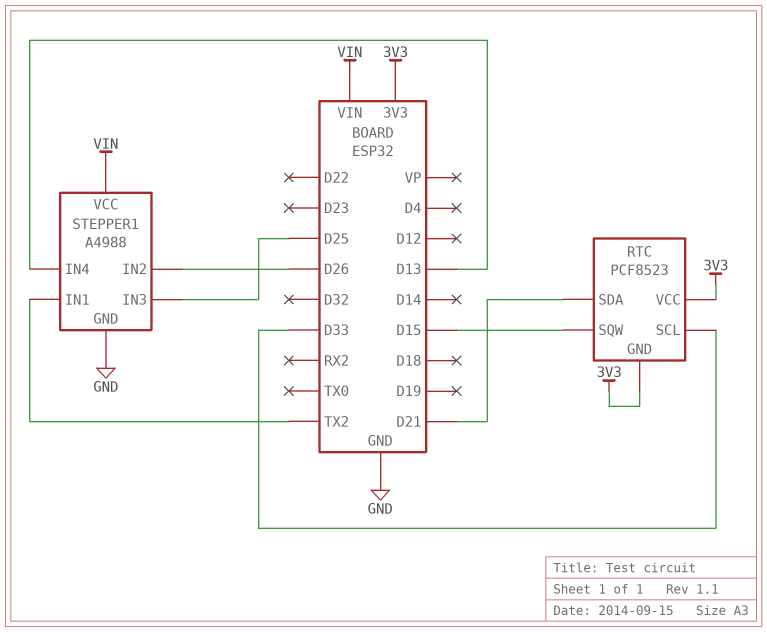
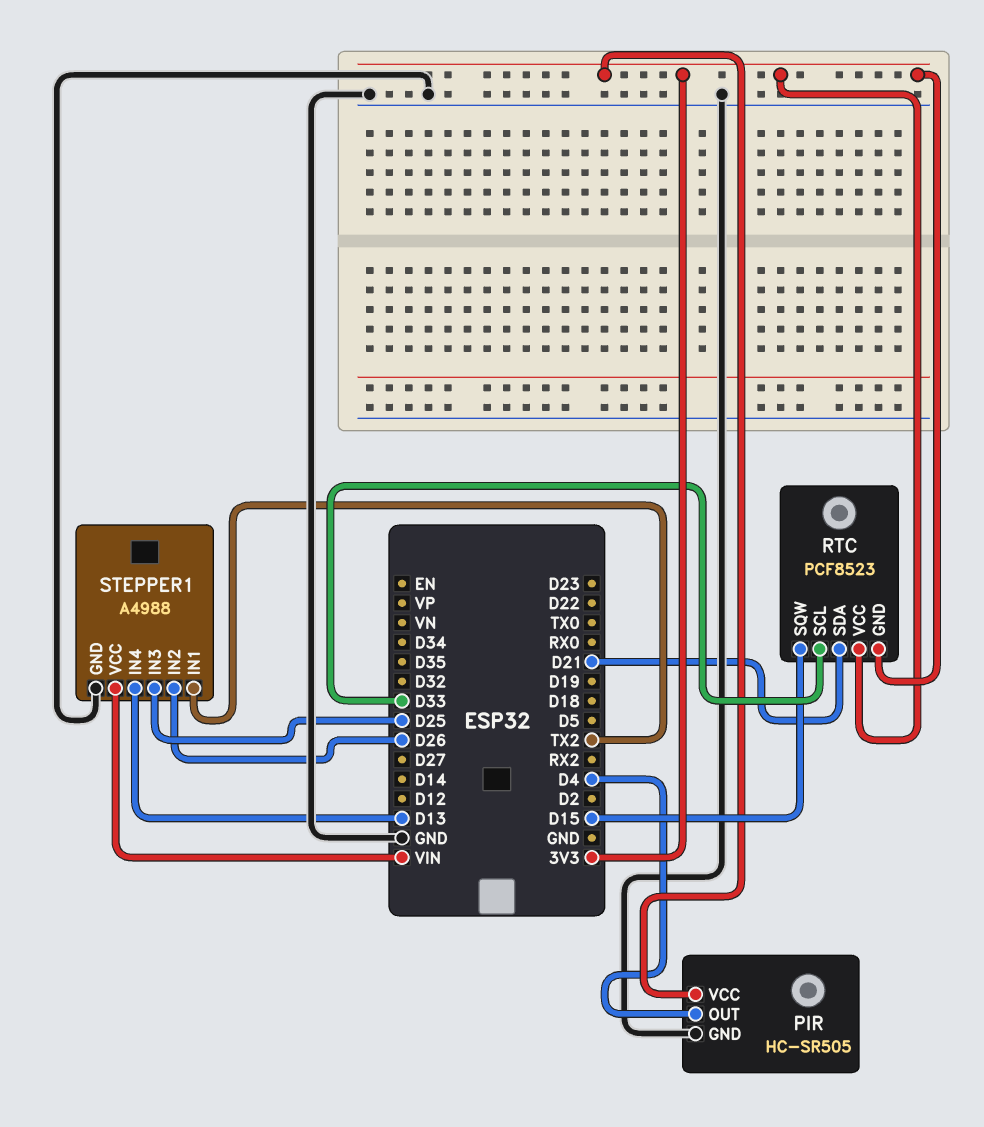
PIR: none -> HC-SR505
PIR pin GND: none -> GND
PIR pin OUT: none -> D4
PIR pin VCC: none -> 3V3

